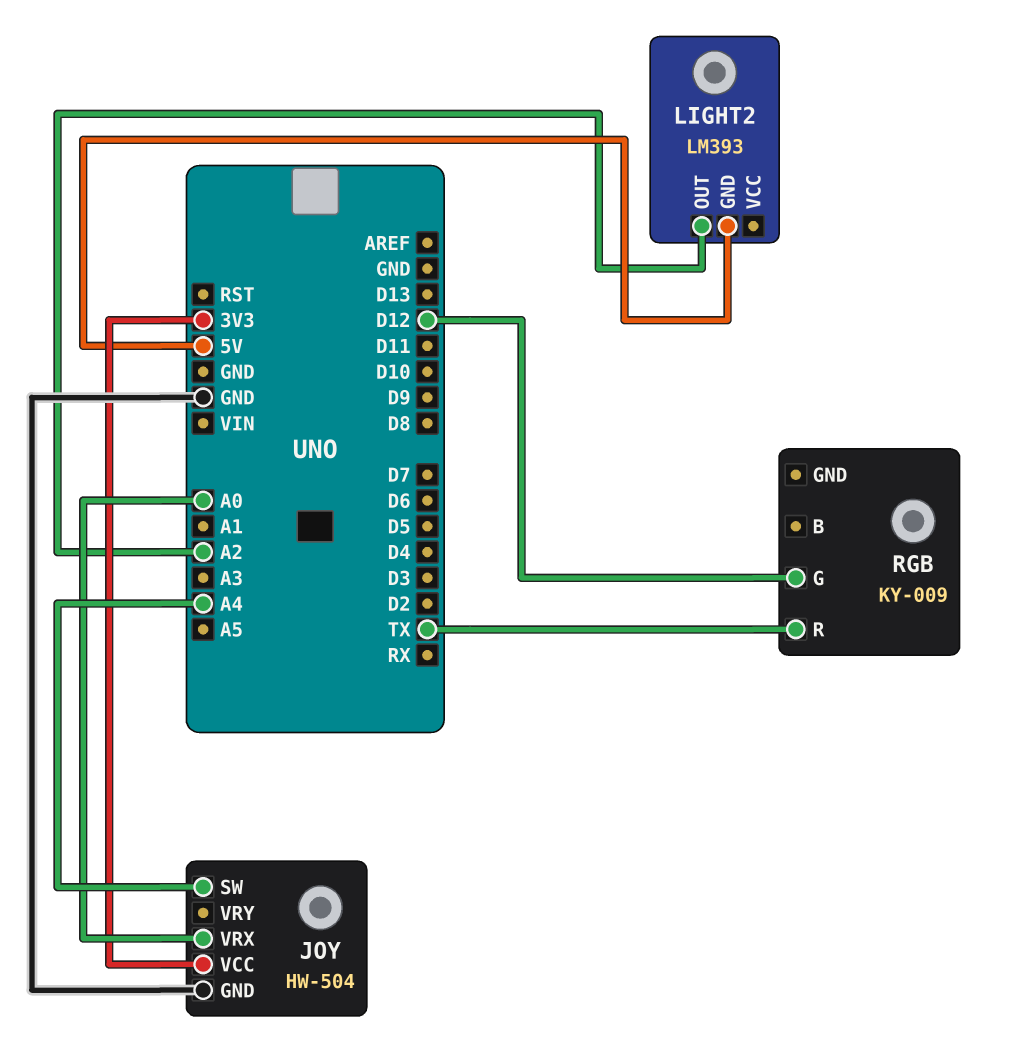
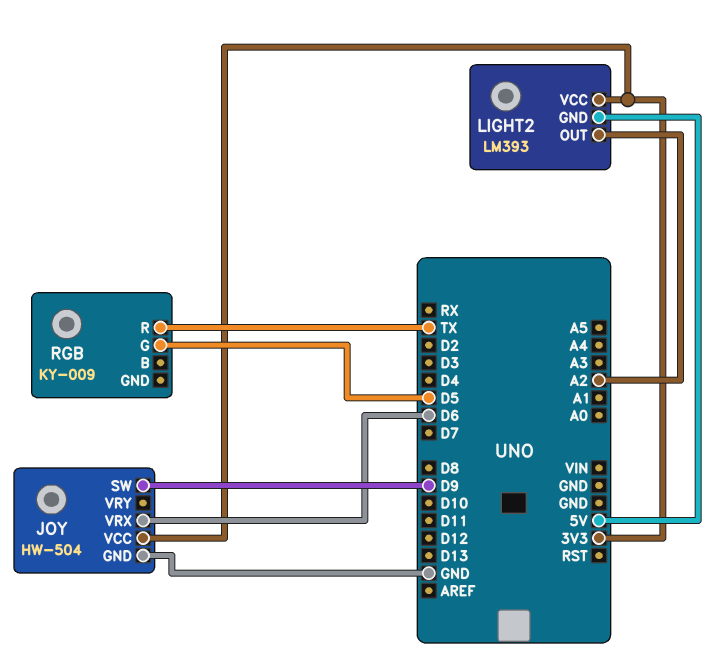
JOY pin SW: A4 -> D9
JOY pin VRX: A0 -> D6
LIGHT2 pin VCC: none -> 3V3
RGB pin G: D12 -> D5

